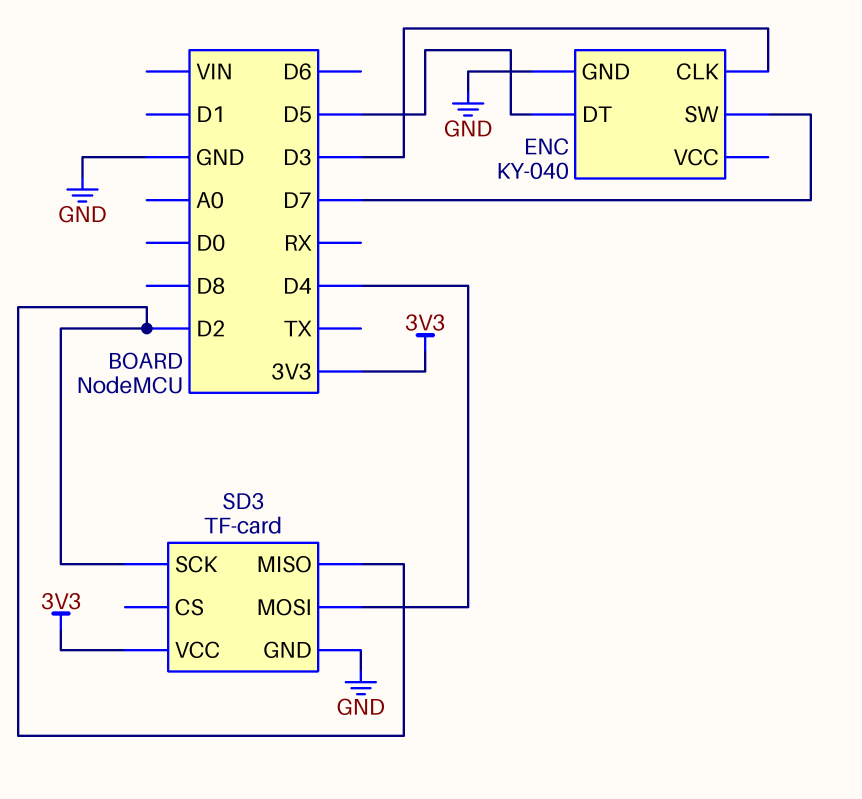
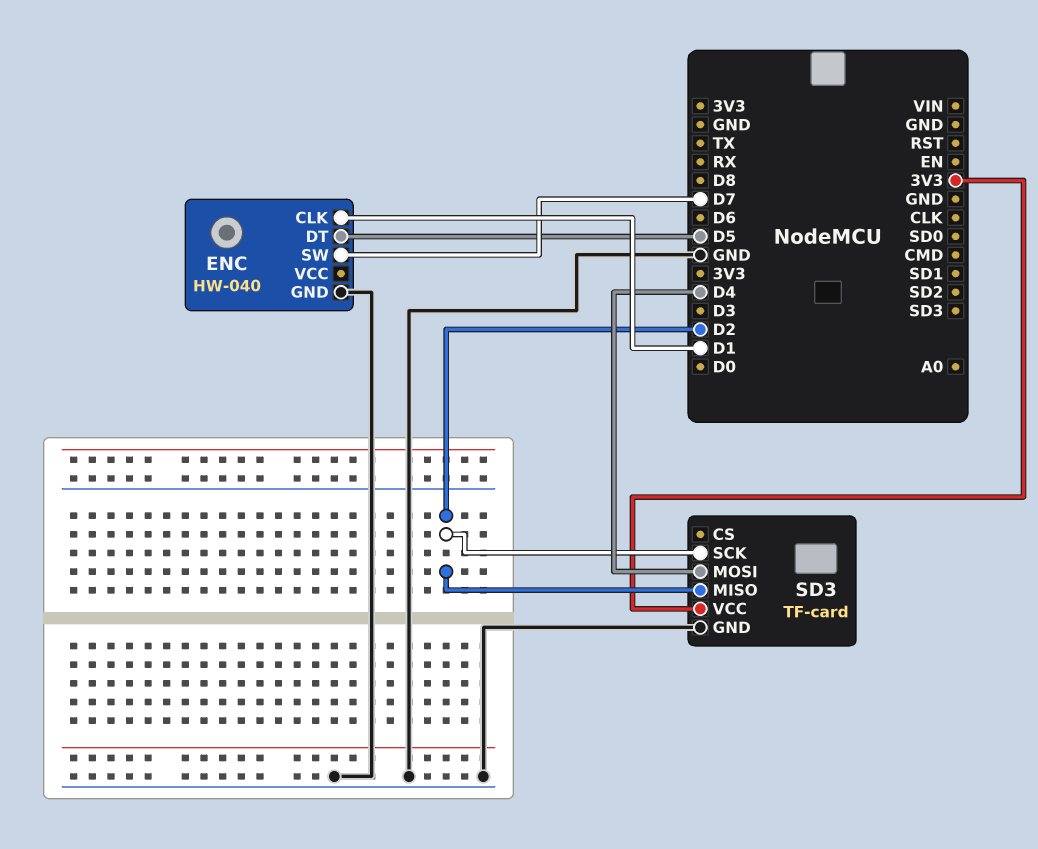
ENC: KY-040 -> HW-040
ENC pin CLK: D3 -> D1

